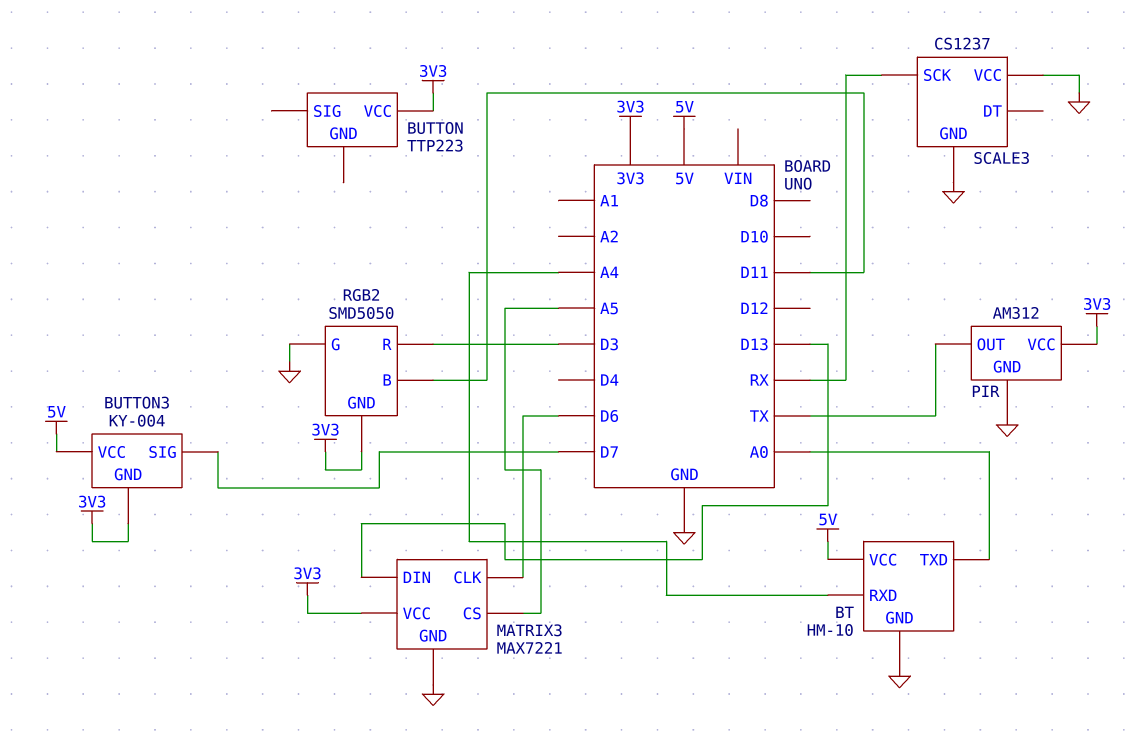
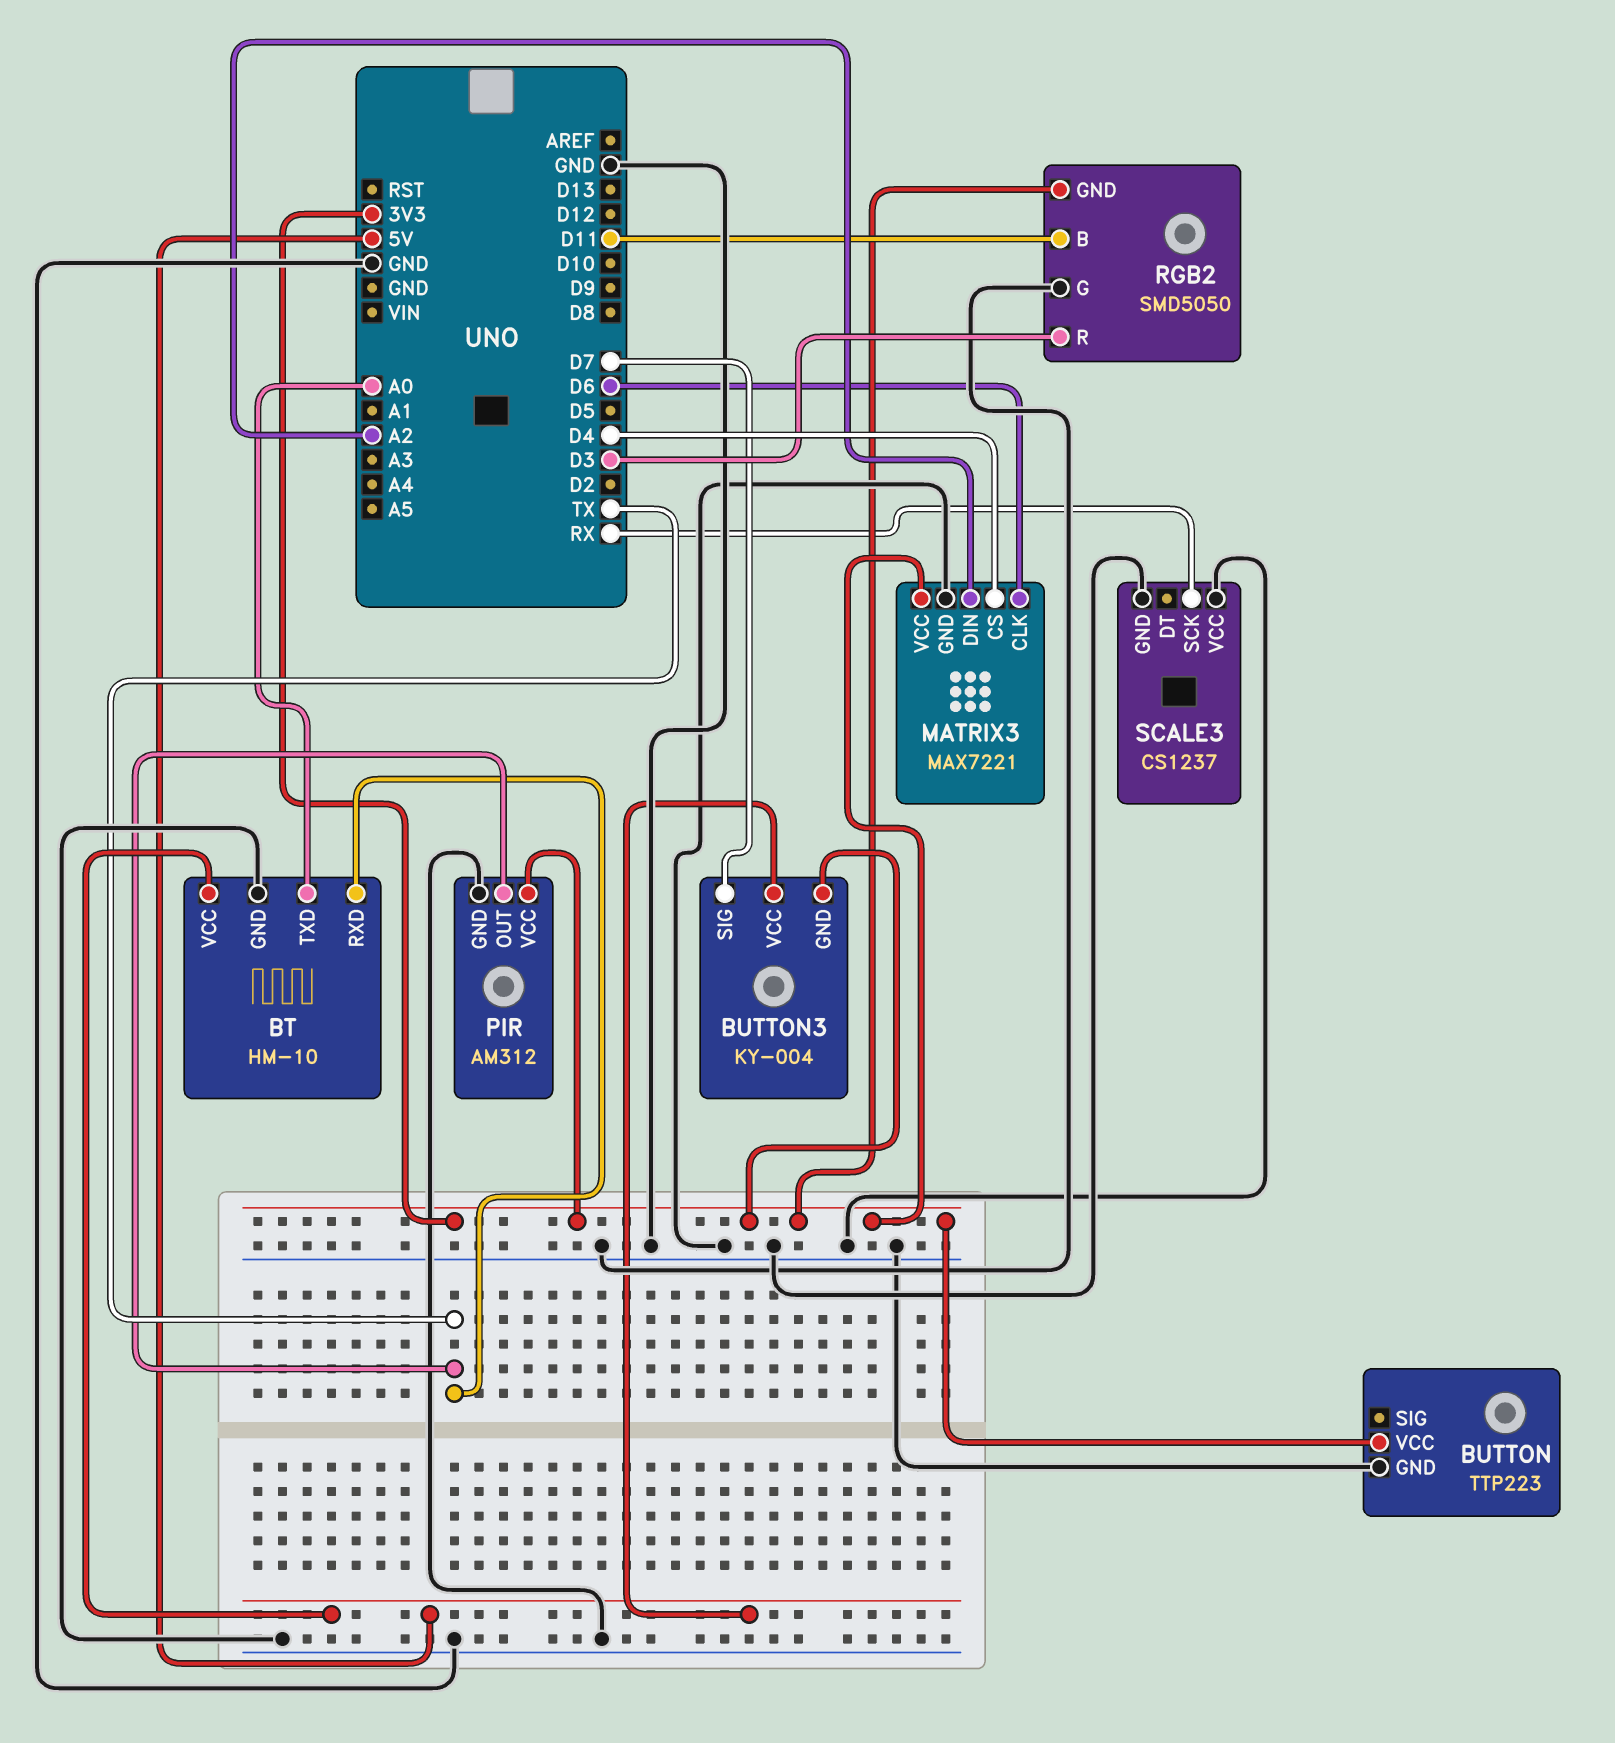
BT pin RXD: A4 -> TX
BUTTON pin GND: none -> GND
MATRIX3 pin CS: A5 -> D4
MATRIX3 pin DIN: D13 -> A2

